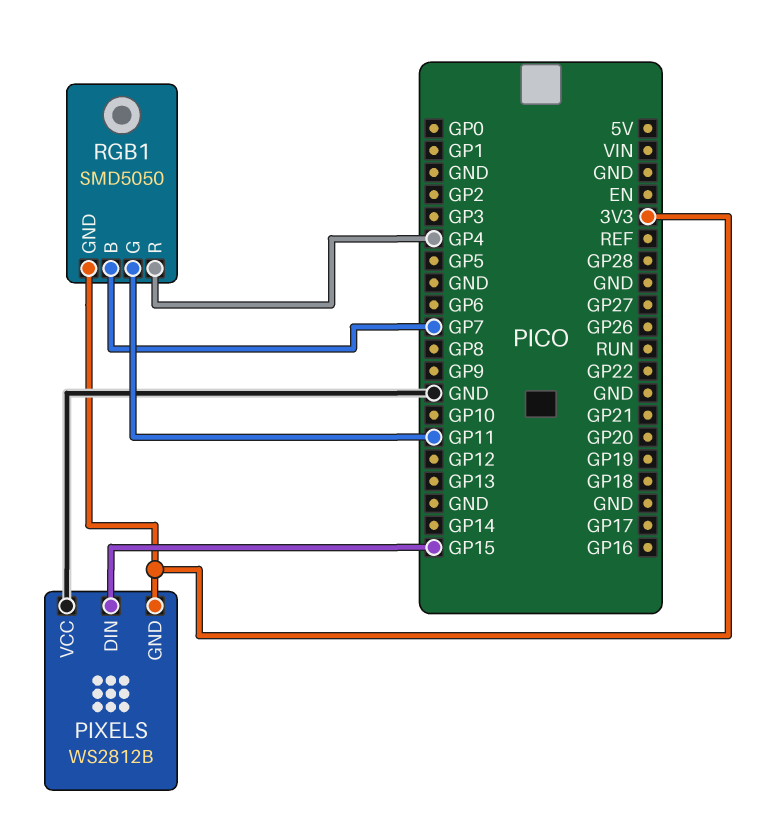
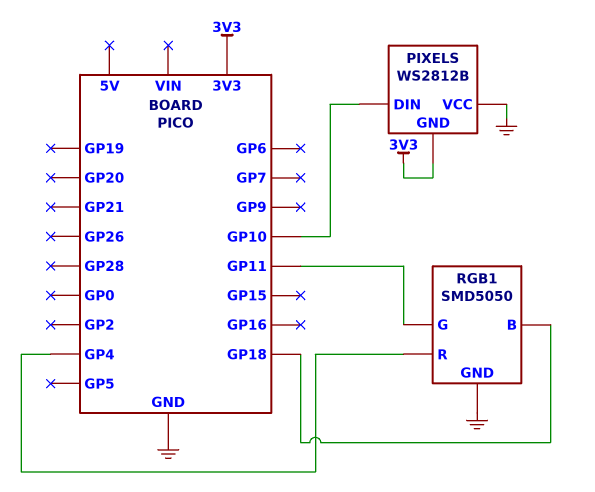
PIXELS pin DIN: GP15 -> GP10
RGB1 pin B: GP7 -> GP18
RGB1 pin GND: 3V3 -> GND

